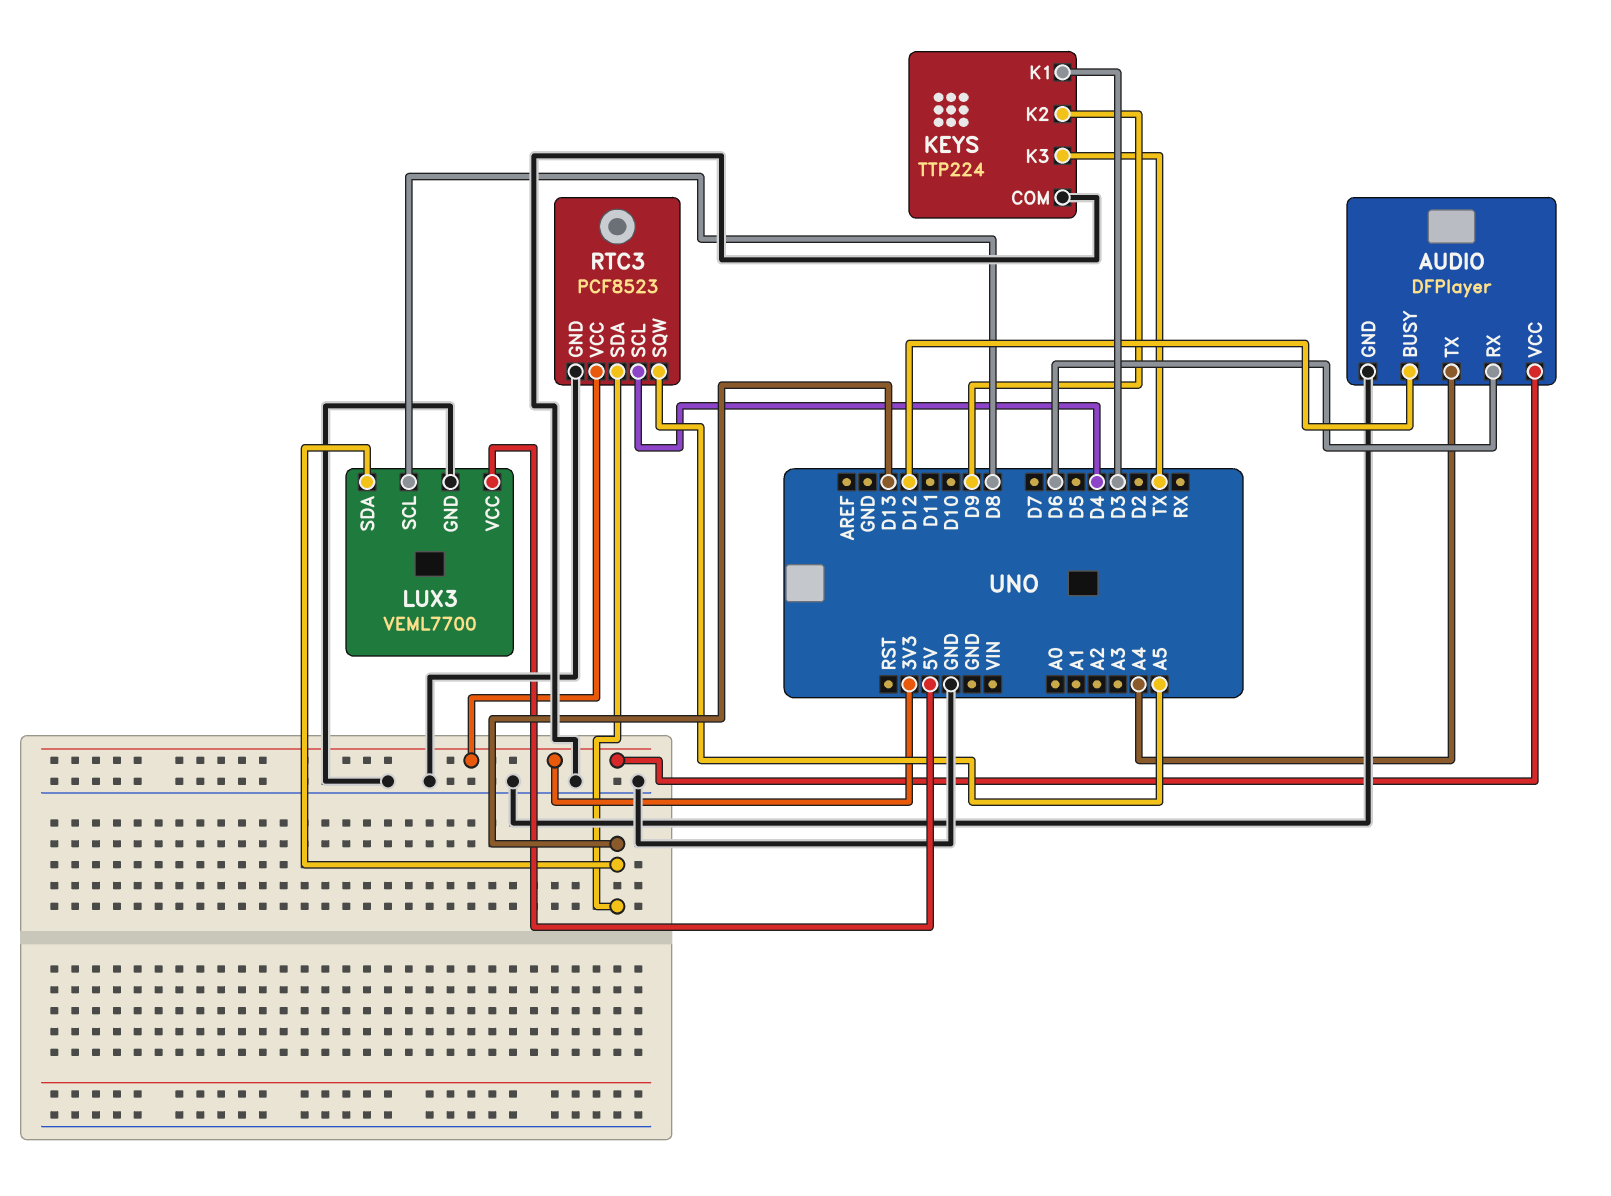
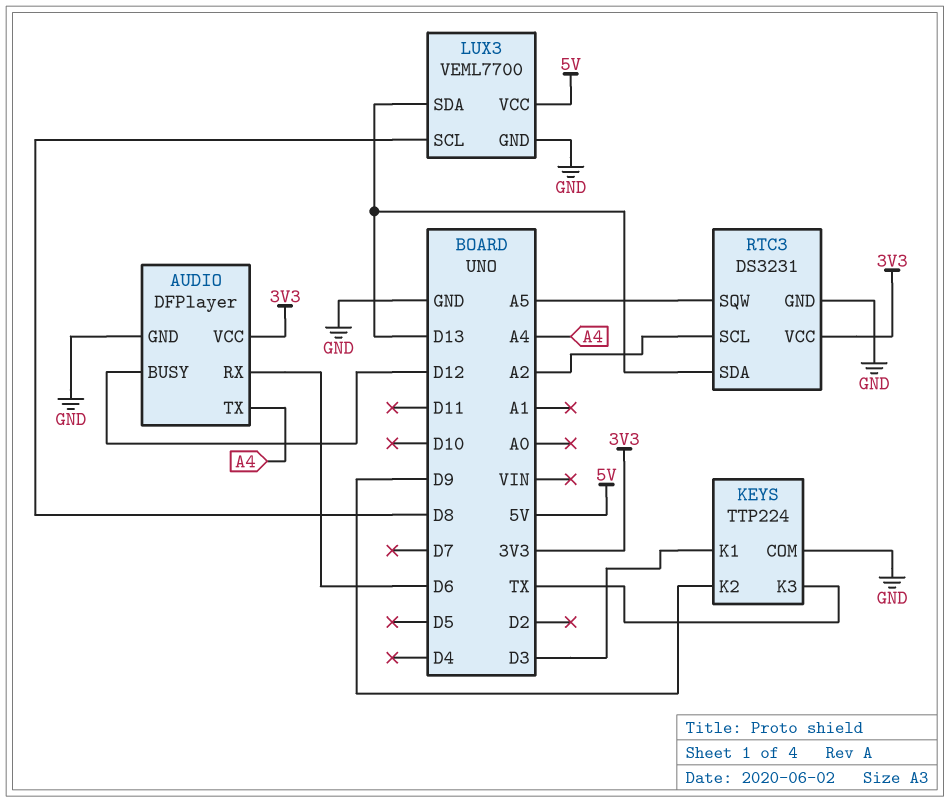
RTC3: PCF8523 -> DS3231
RTC3 pin SCL: D4 -> A2

